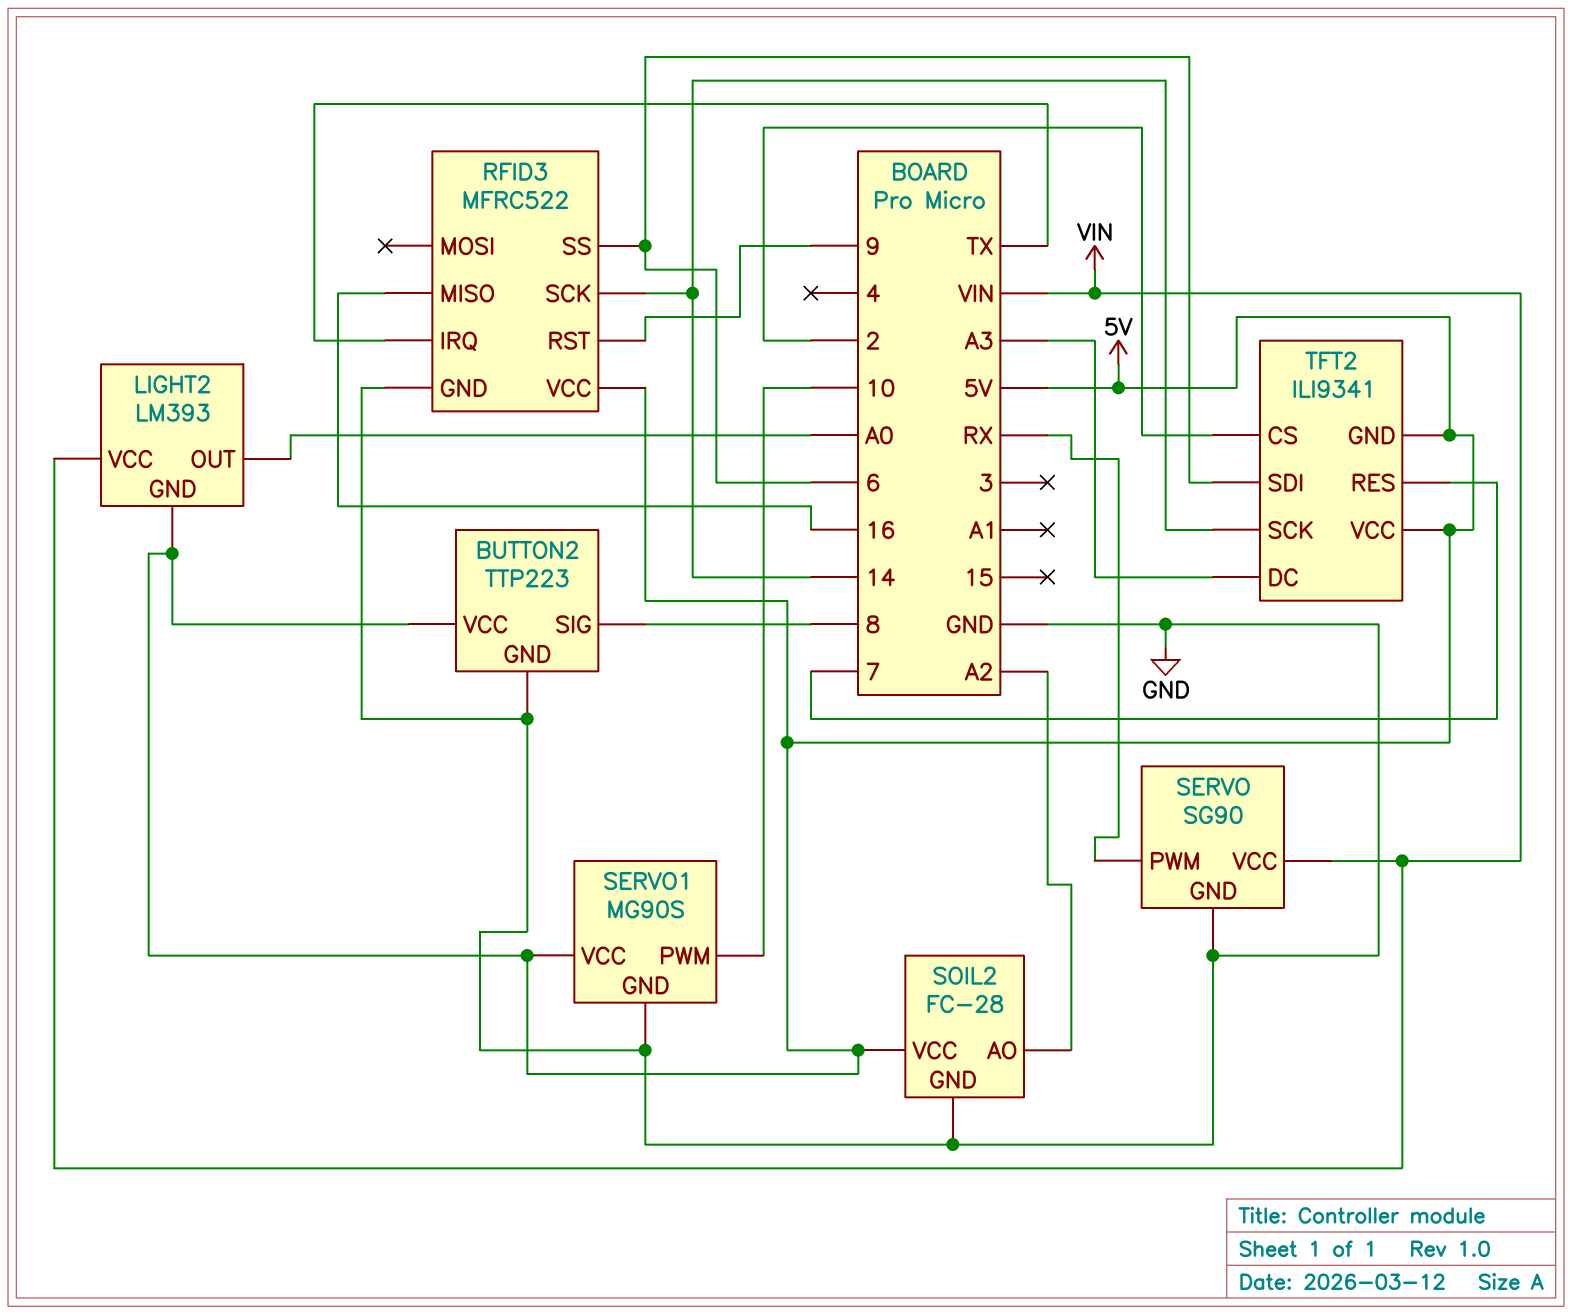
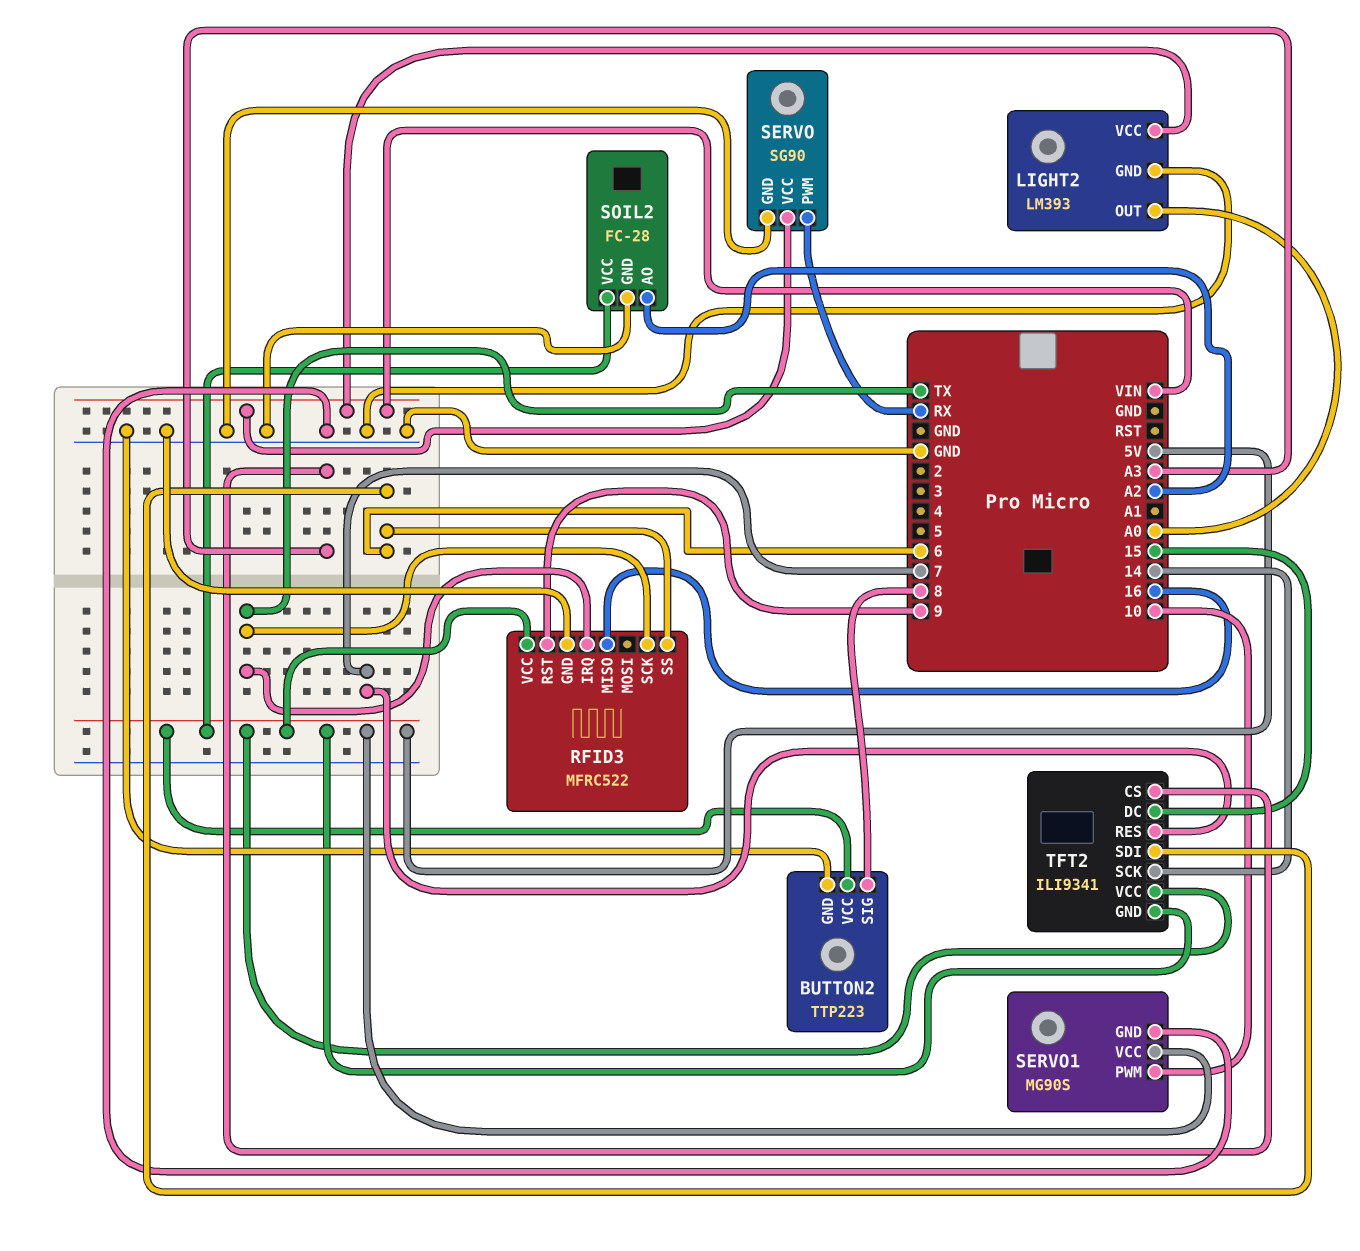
LIGHT2 pin GND: 5V -> GND
RFID3 pin SCK: 14 -> TX
TFT2 pin CS: 2 -> A3
TFT2 pin DC: A3 -> 15

